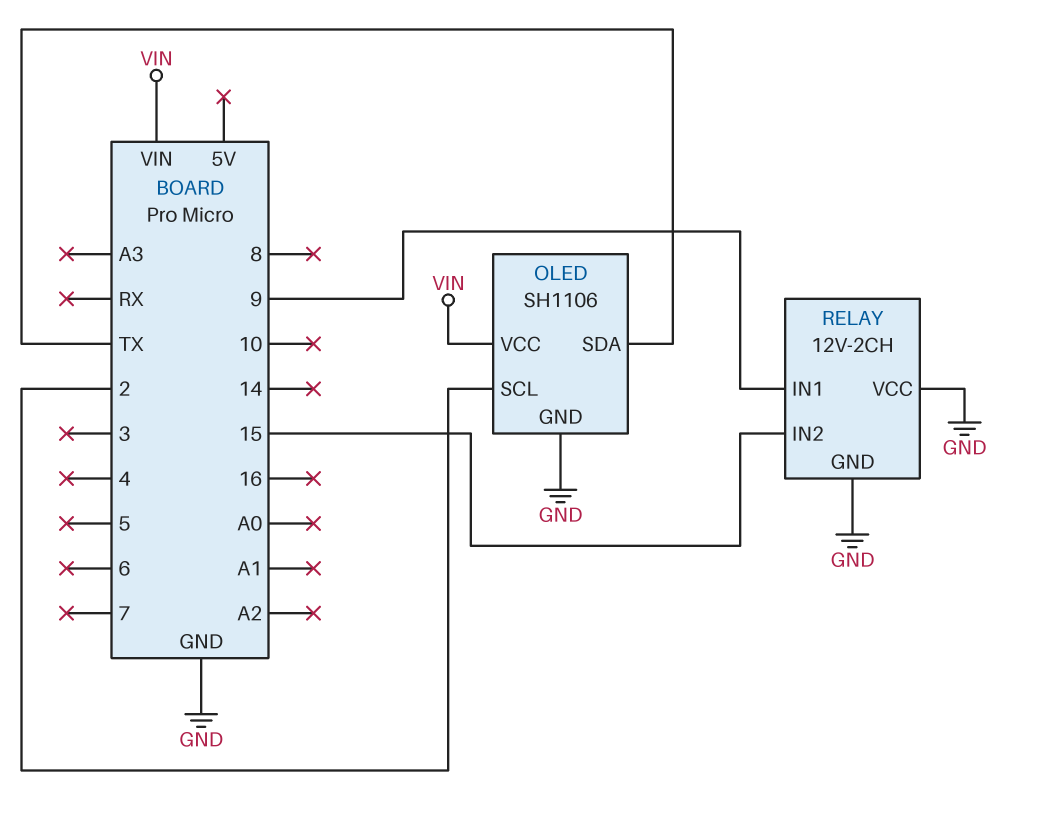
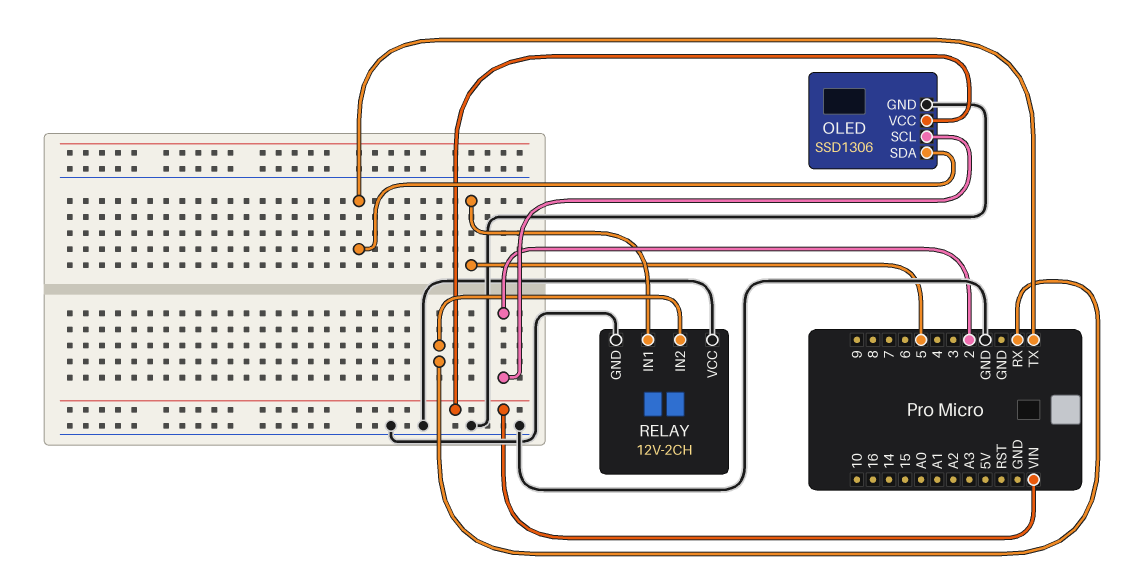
OLED: SH1106 -> SSD1306
RELAY pin IN1: 9 -> 5
RELAY pin IN2: 15 -> RX

